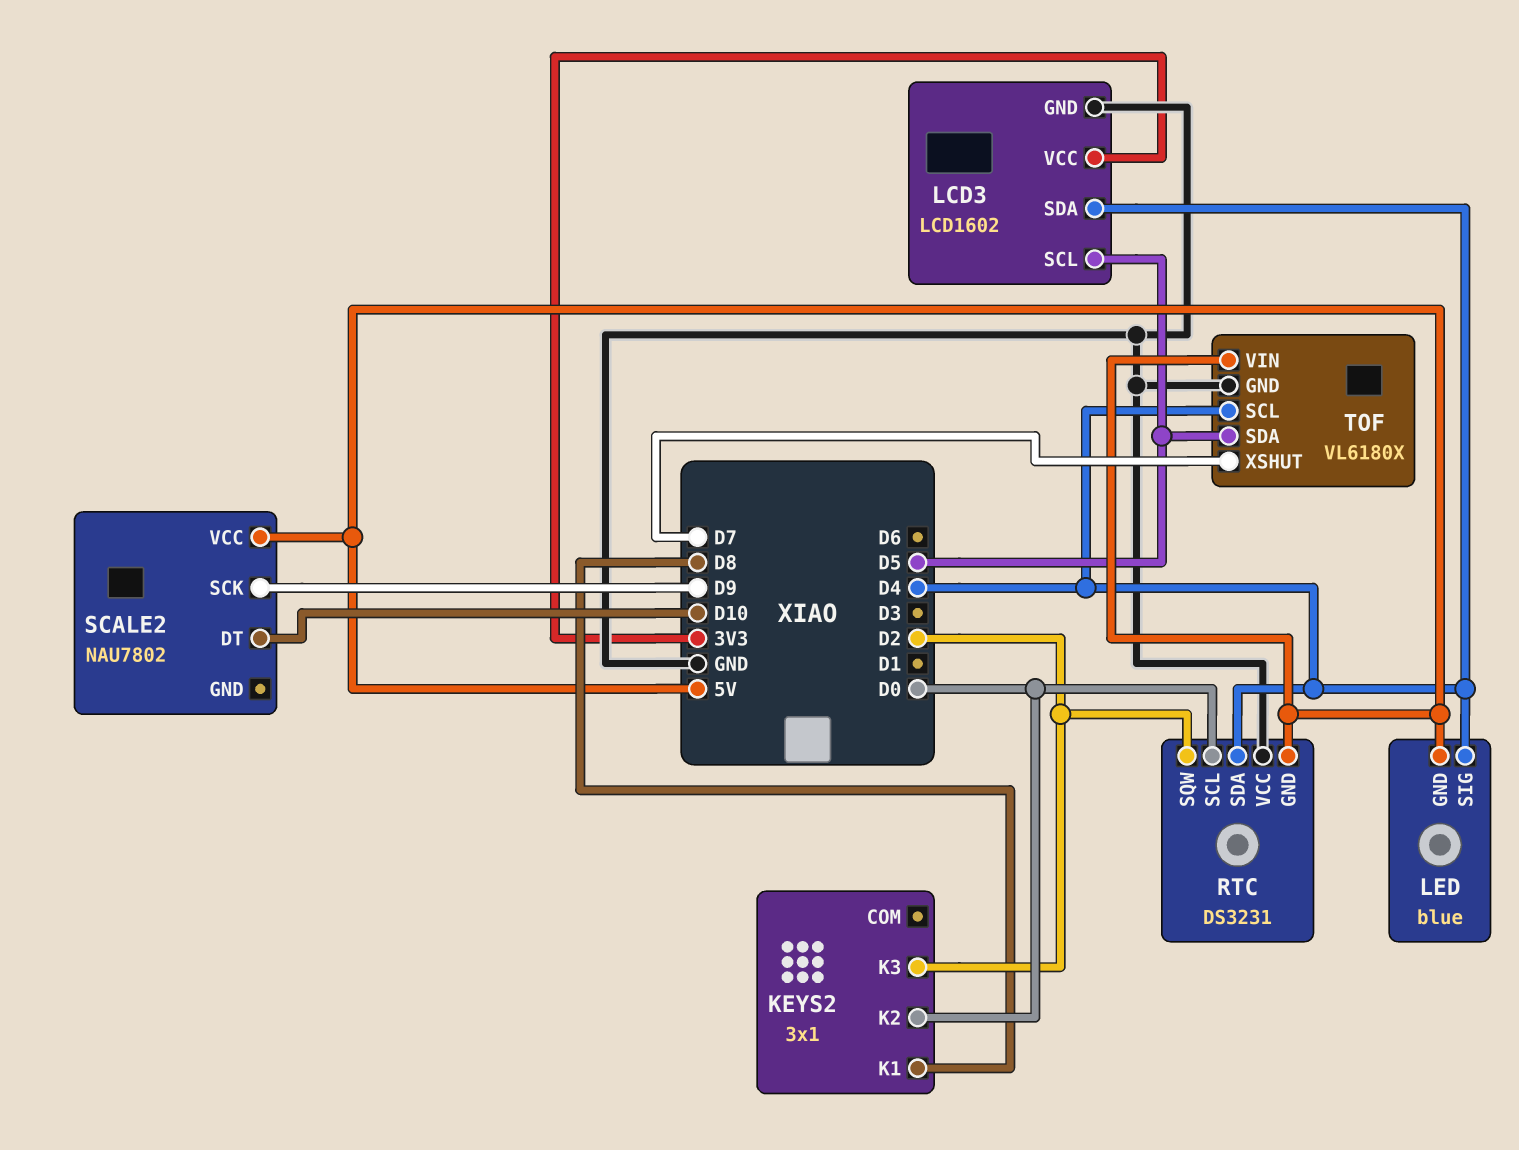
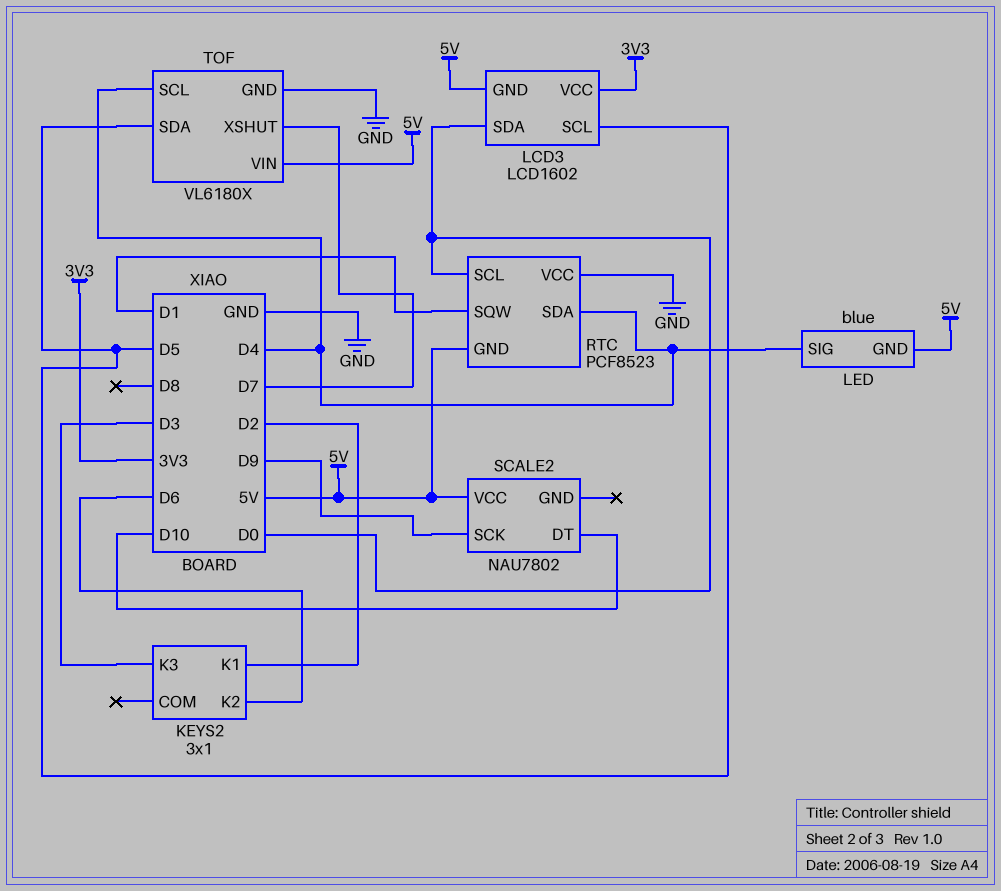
KEYS2 pin K1: D8 -> D2
KEYS2 pin K2: D0 -> D6
KEYS2 pin K3: D2 -> D3
LCD3 pin GND: GND -> 5V
LCD3 pin SDA: D4 -> D0
RTC: DS3231 -> PCF8523
RTC pin SQW: D2 -> D1

